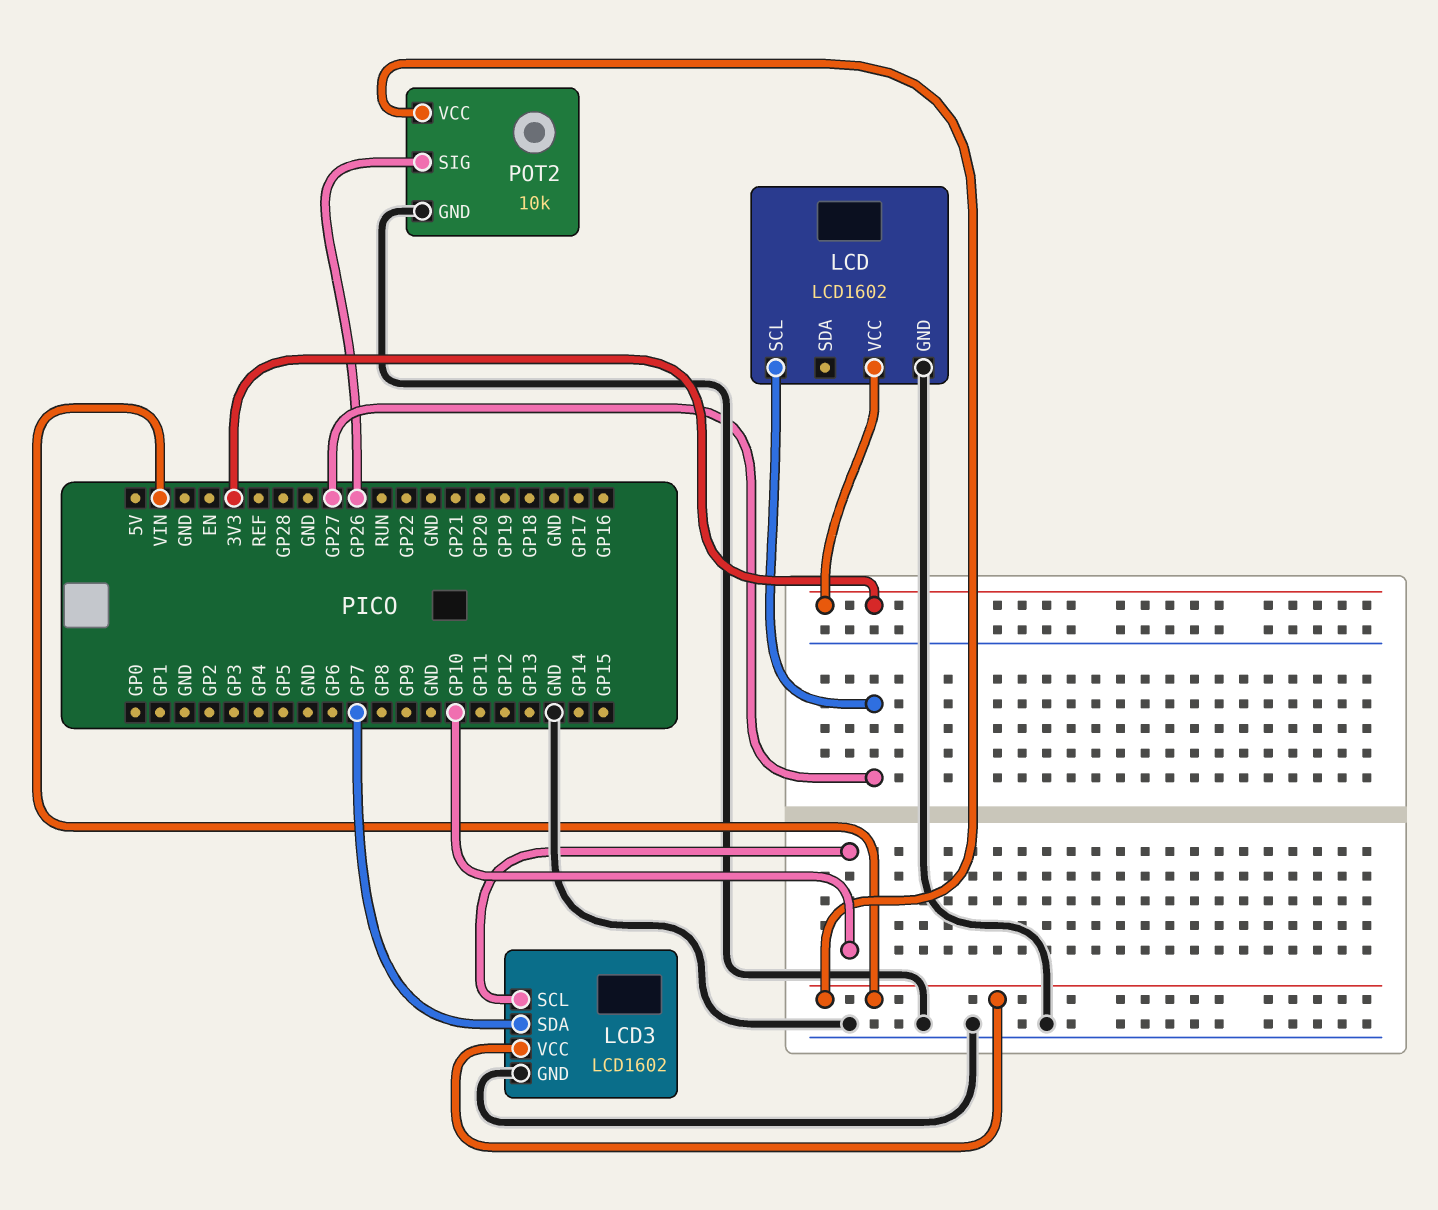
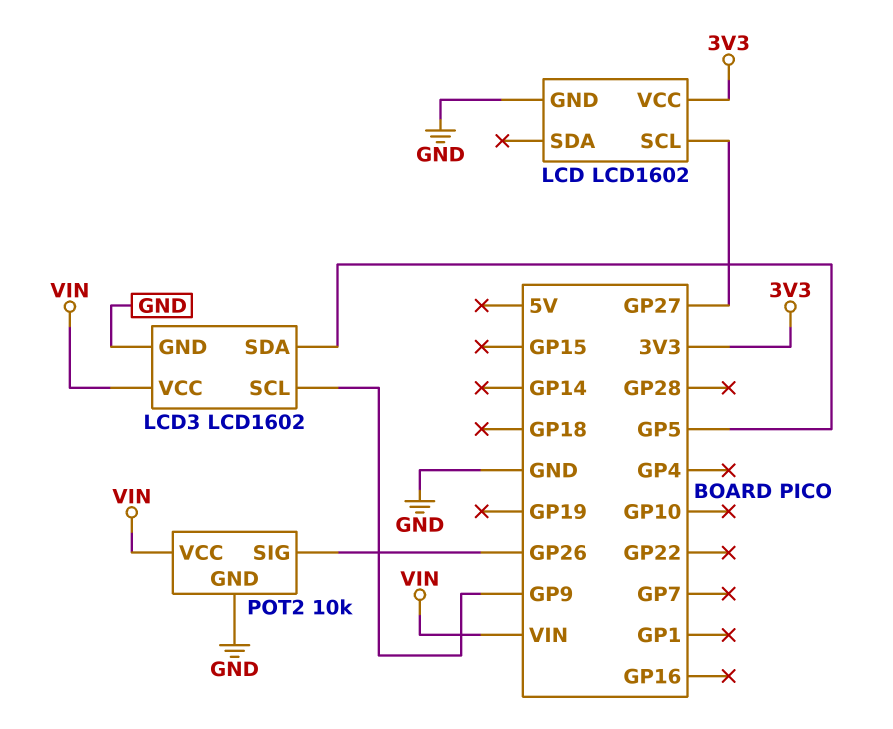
LCD3 pin SCL: GP10 -> GP9
LCD3 pin SDA: GP7 -> GP5

